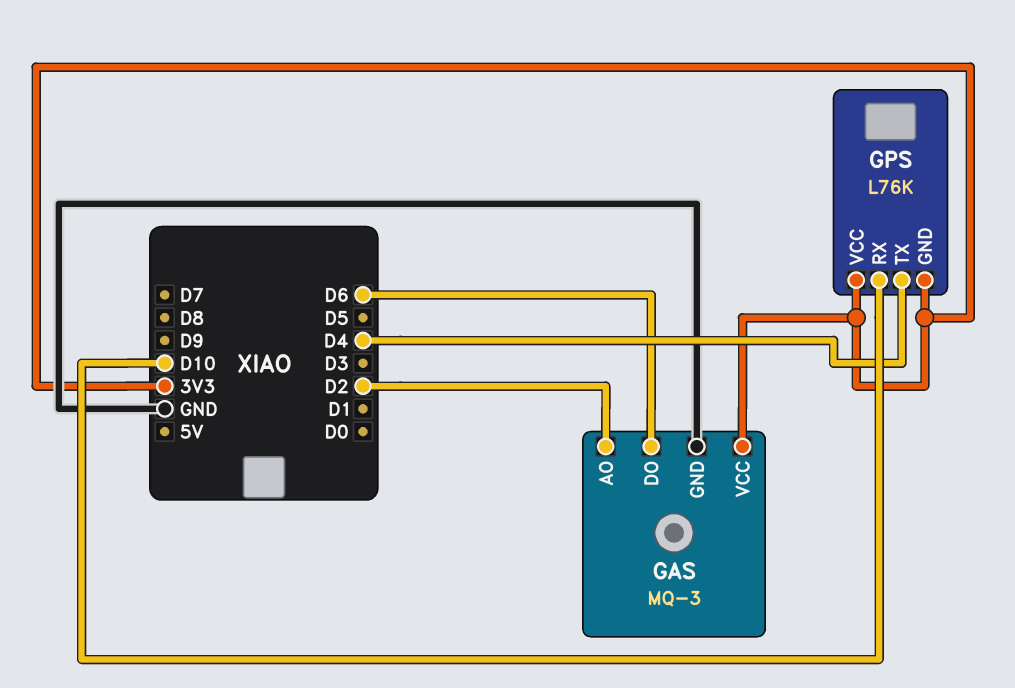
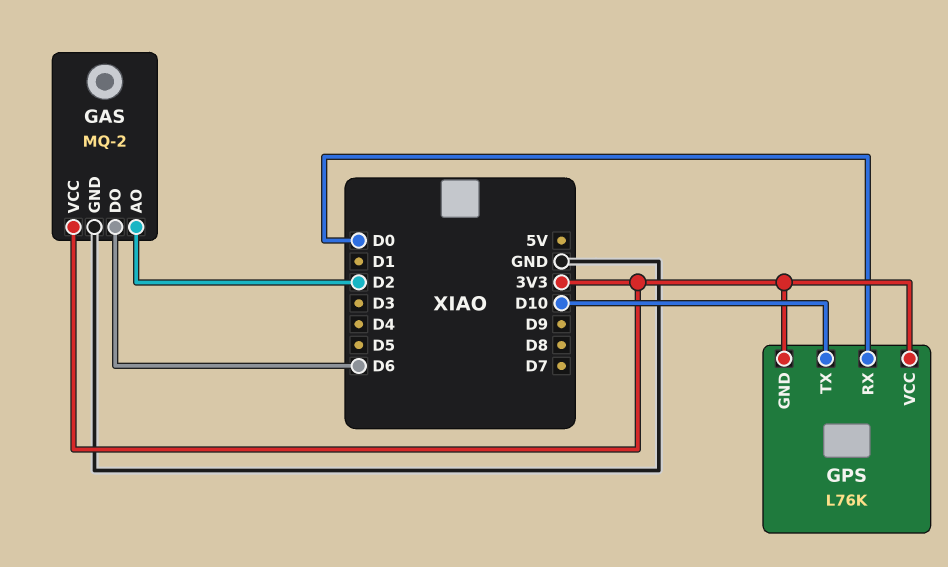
GAS: MQ-3 -> MQ-2
GPS pin RX: D10 -> D0
GPS pin TX: D4 -> D10

